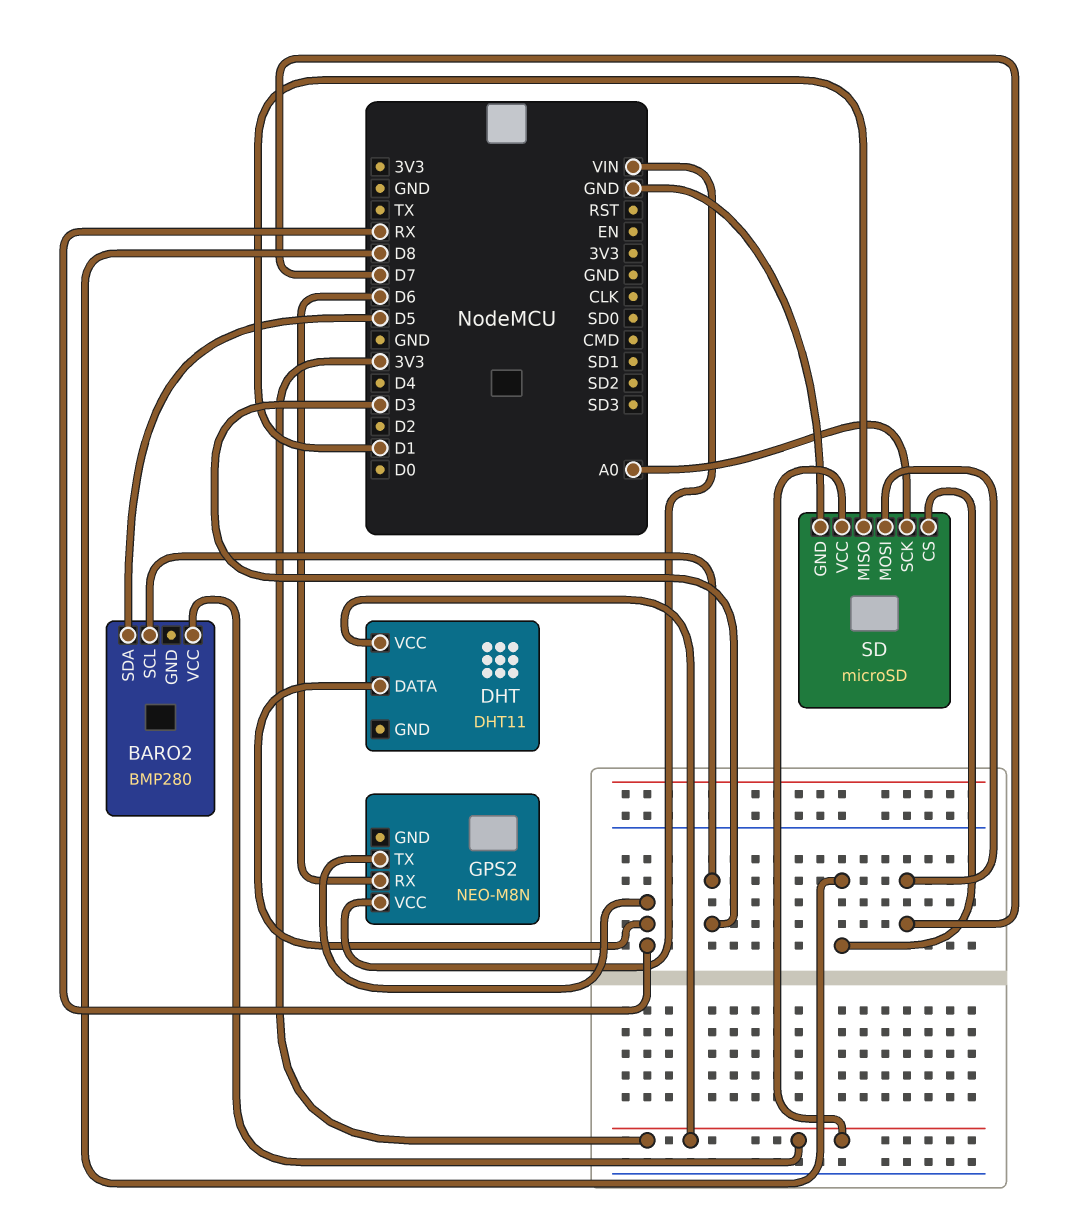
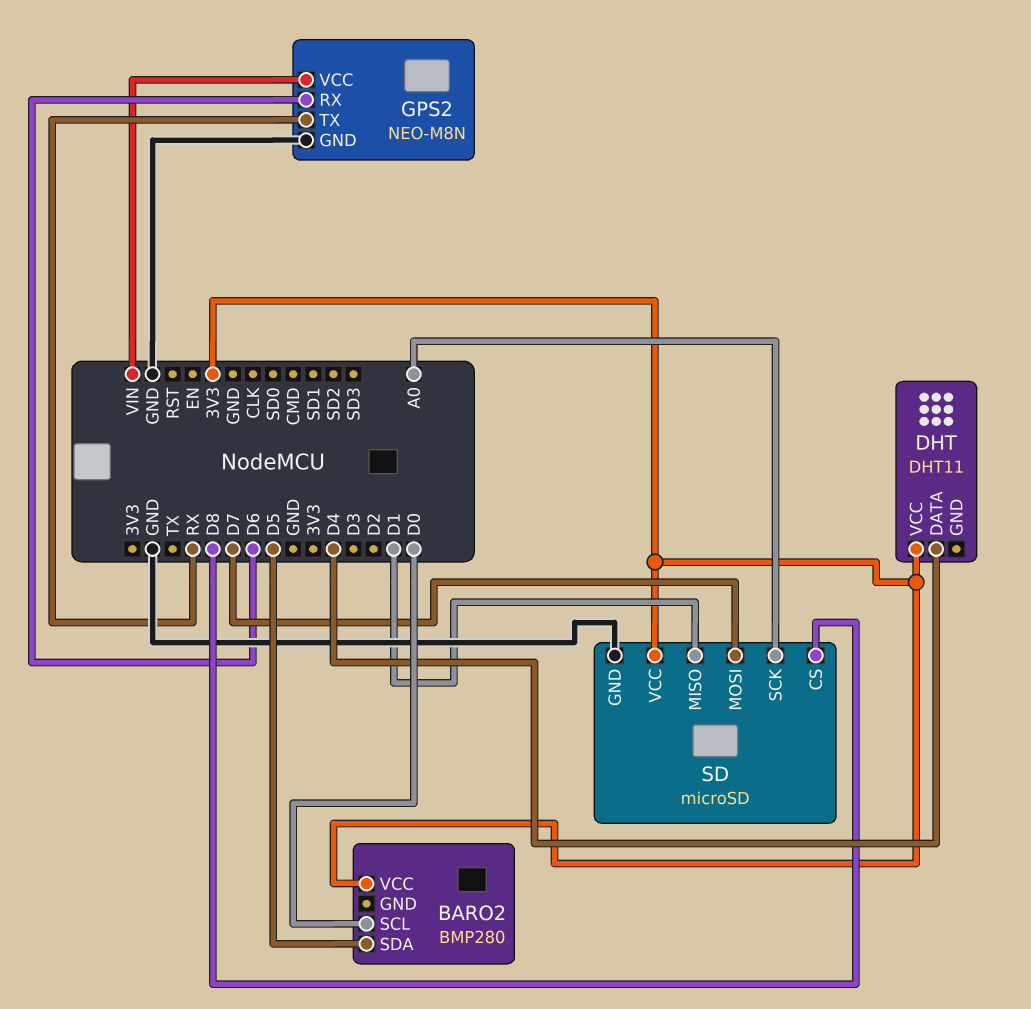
BARO2 pin SCL: D3 -> D0
DHT pin DATA: RX -> D4
GPS2 pin GND: none -> GND

